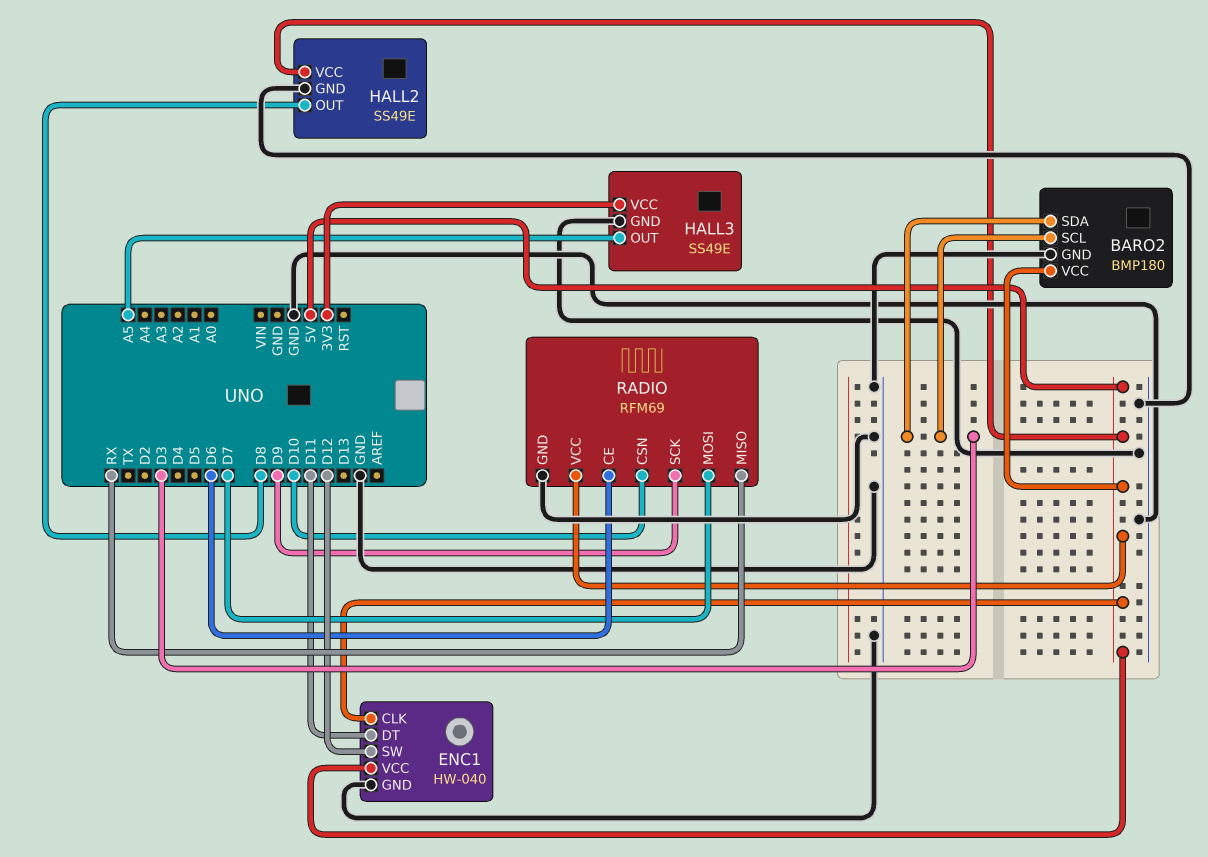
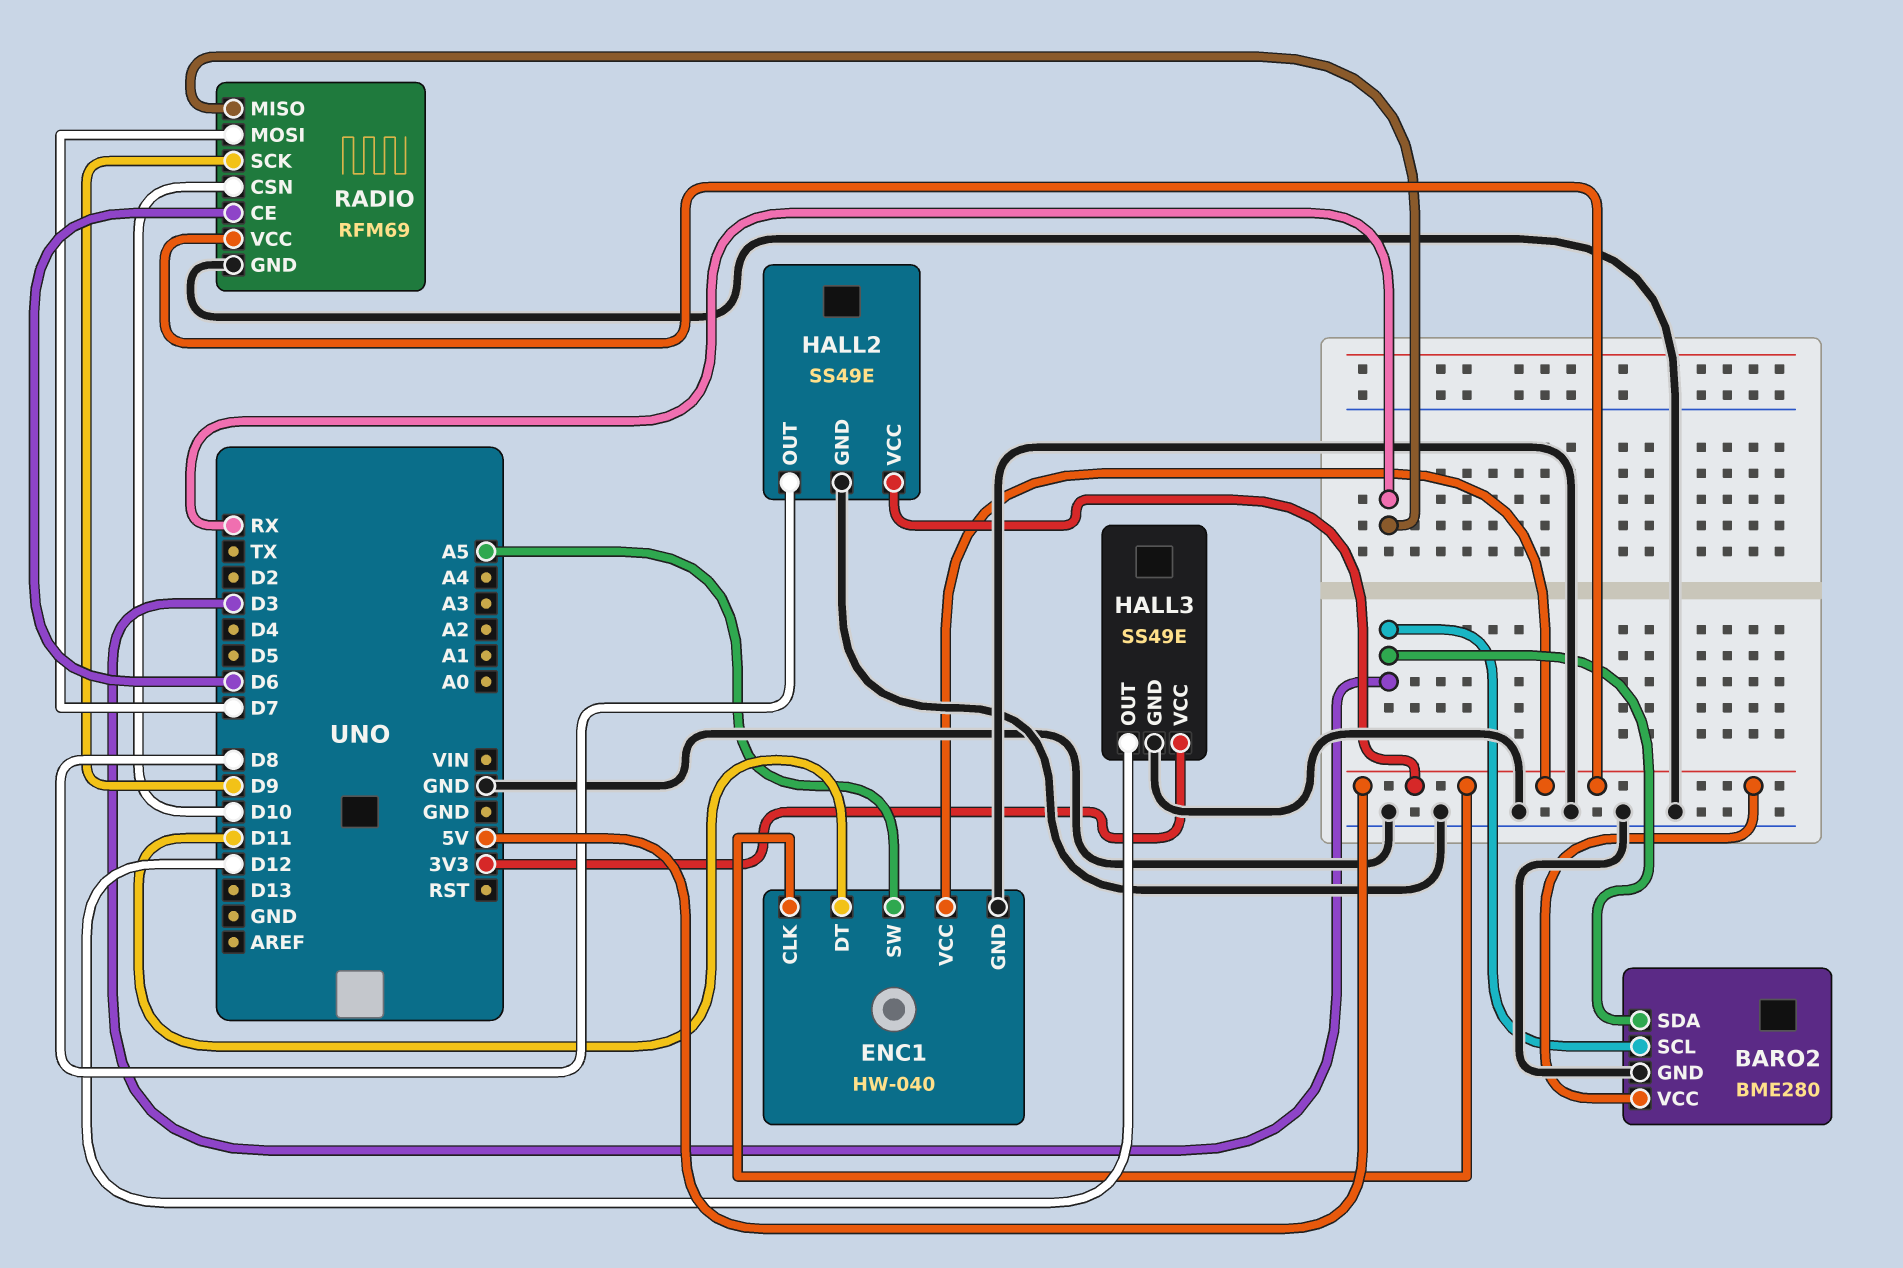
BARO2: BMP180 -> BME280
ENC1 pin SW: D12 -> A5
HALL3 pin OUT: A5 -> D12

